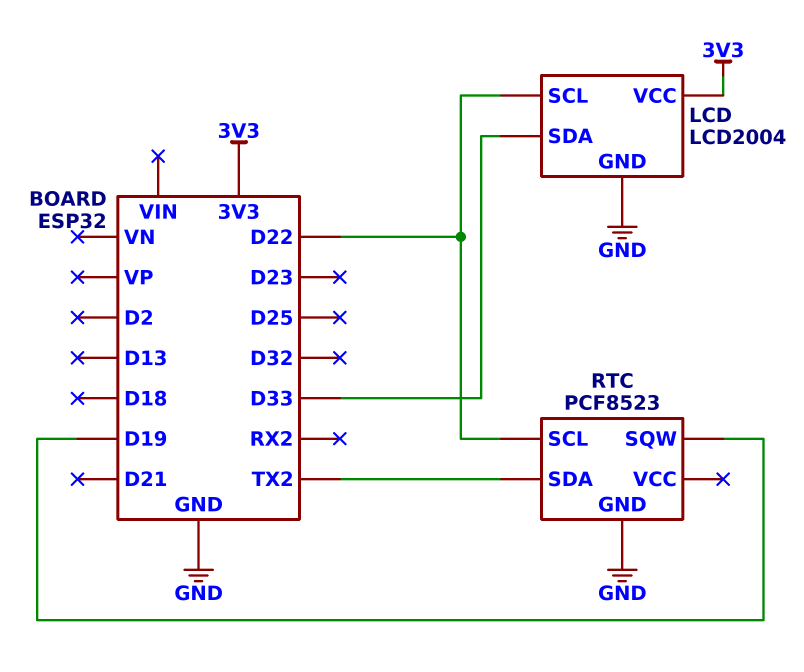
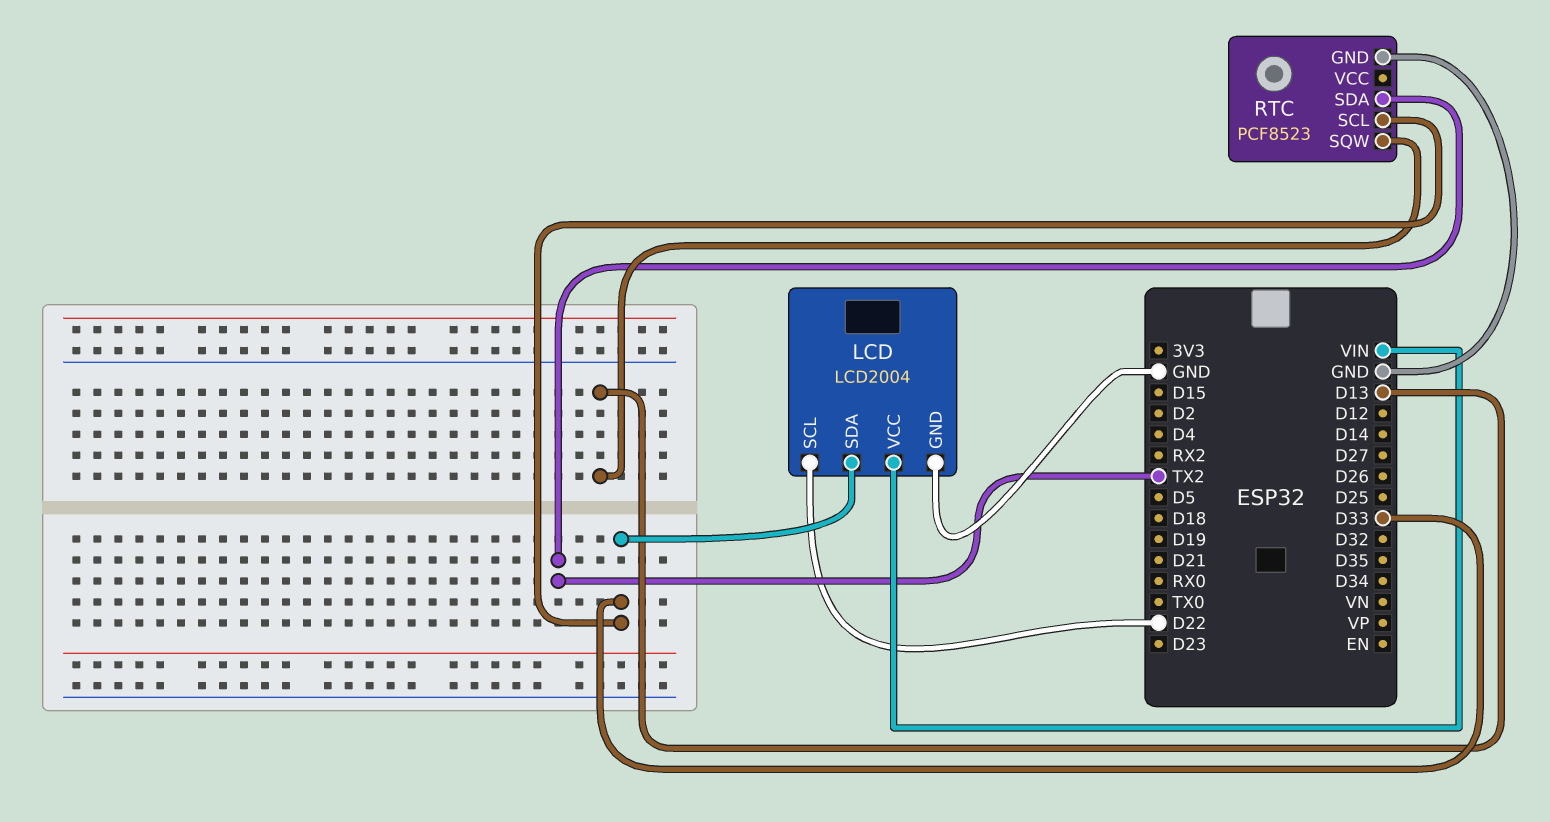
LCD pin VCC: 3V3 -> VIN
RTC pin SCL: D22 -> D33
RTC pin SQW: D19 -> D13

